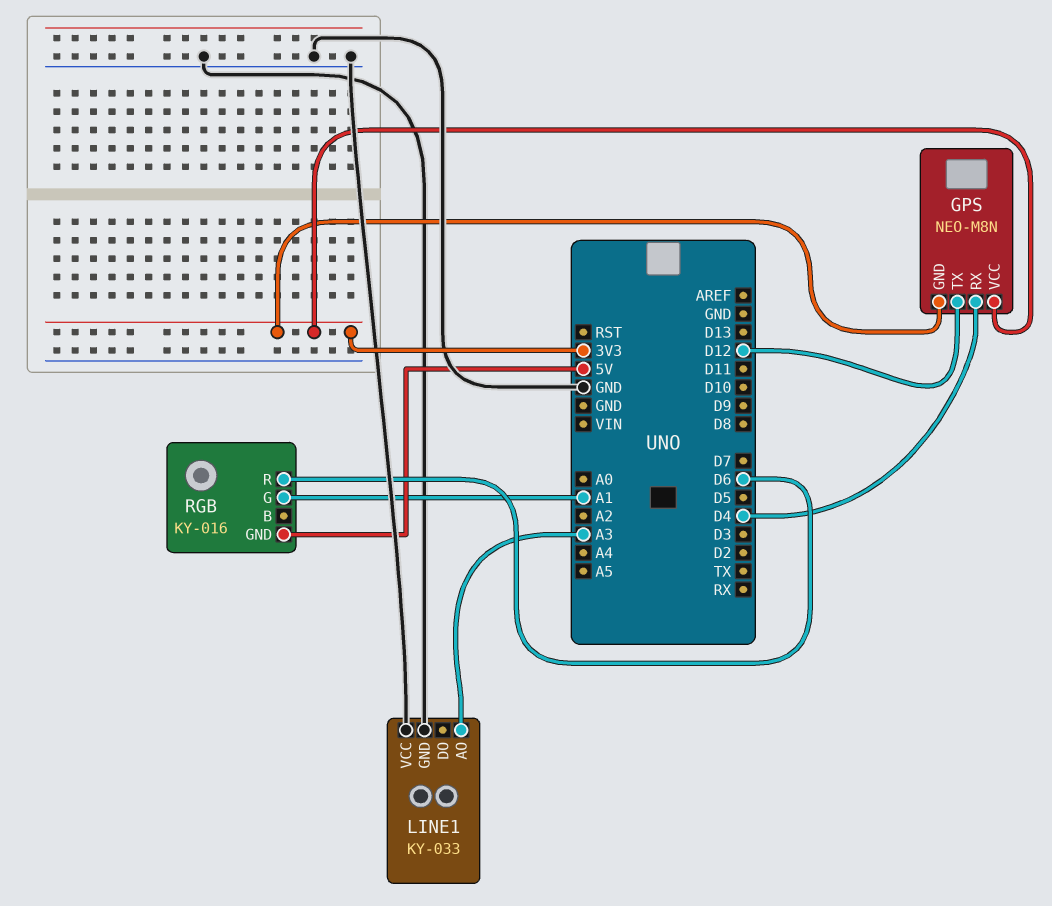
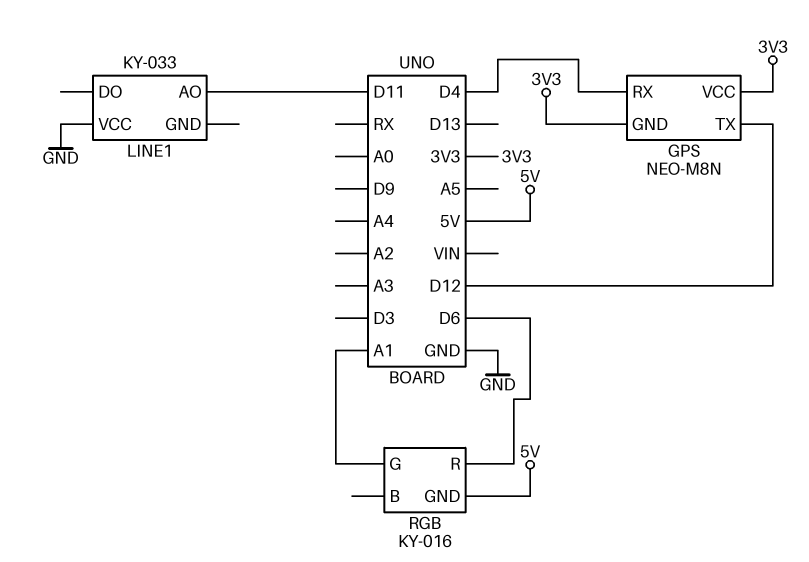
LINE1 pin AO: A3 -> D11
LINE1 pin GND: GND -> none

